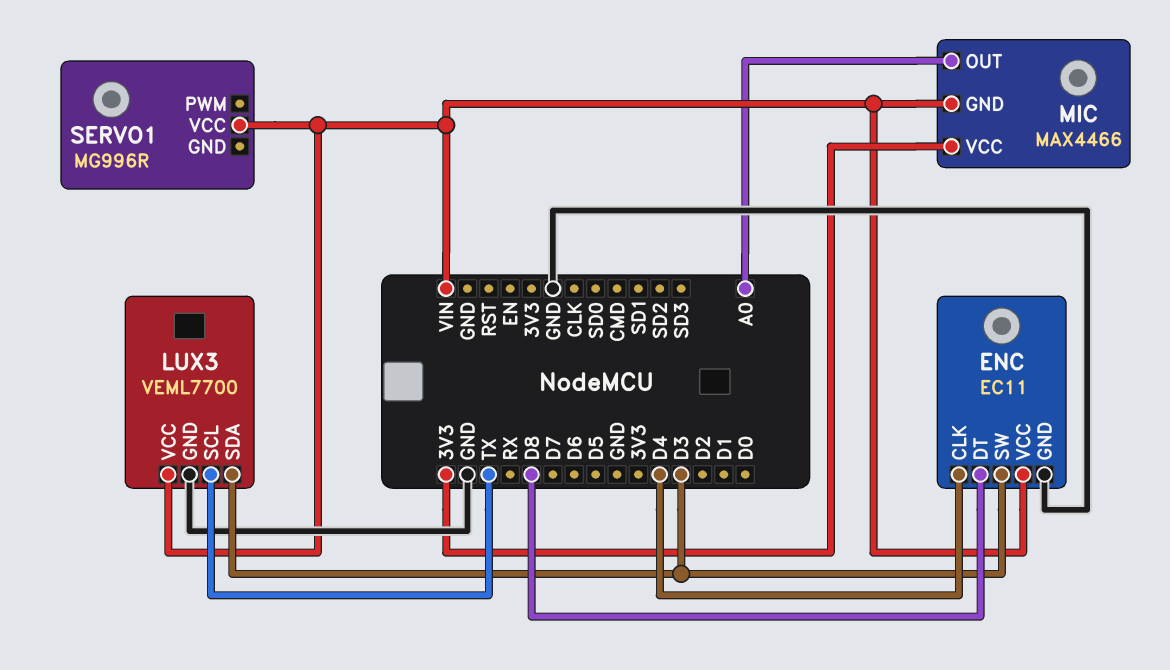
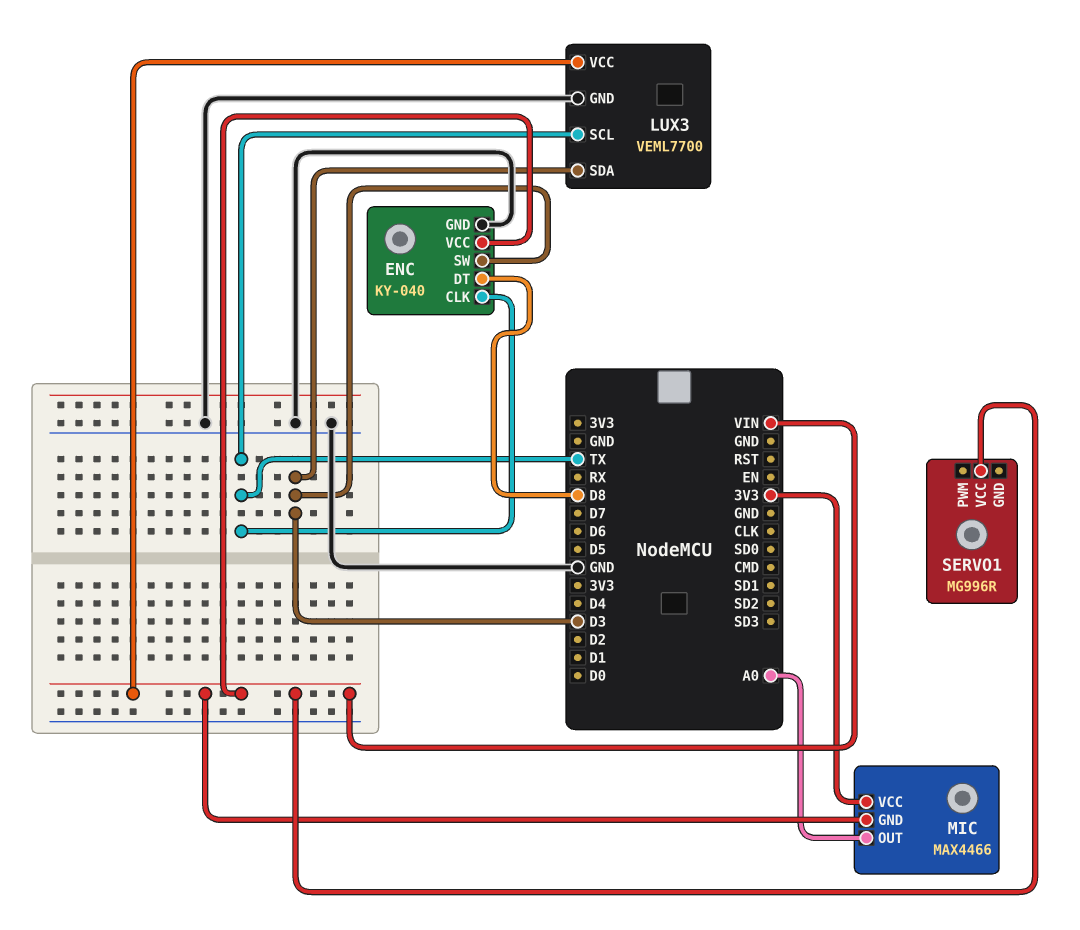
ENC: EC11 -> KY-040
ENC pin CLK: D4 -> TX

